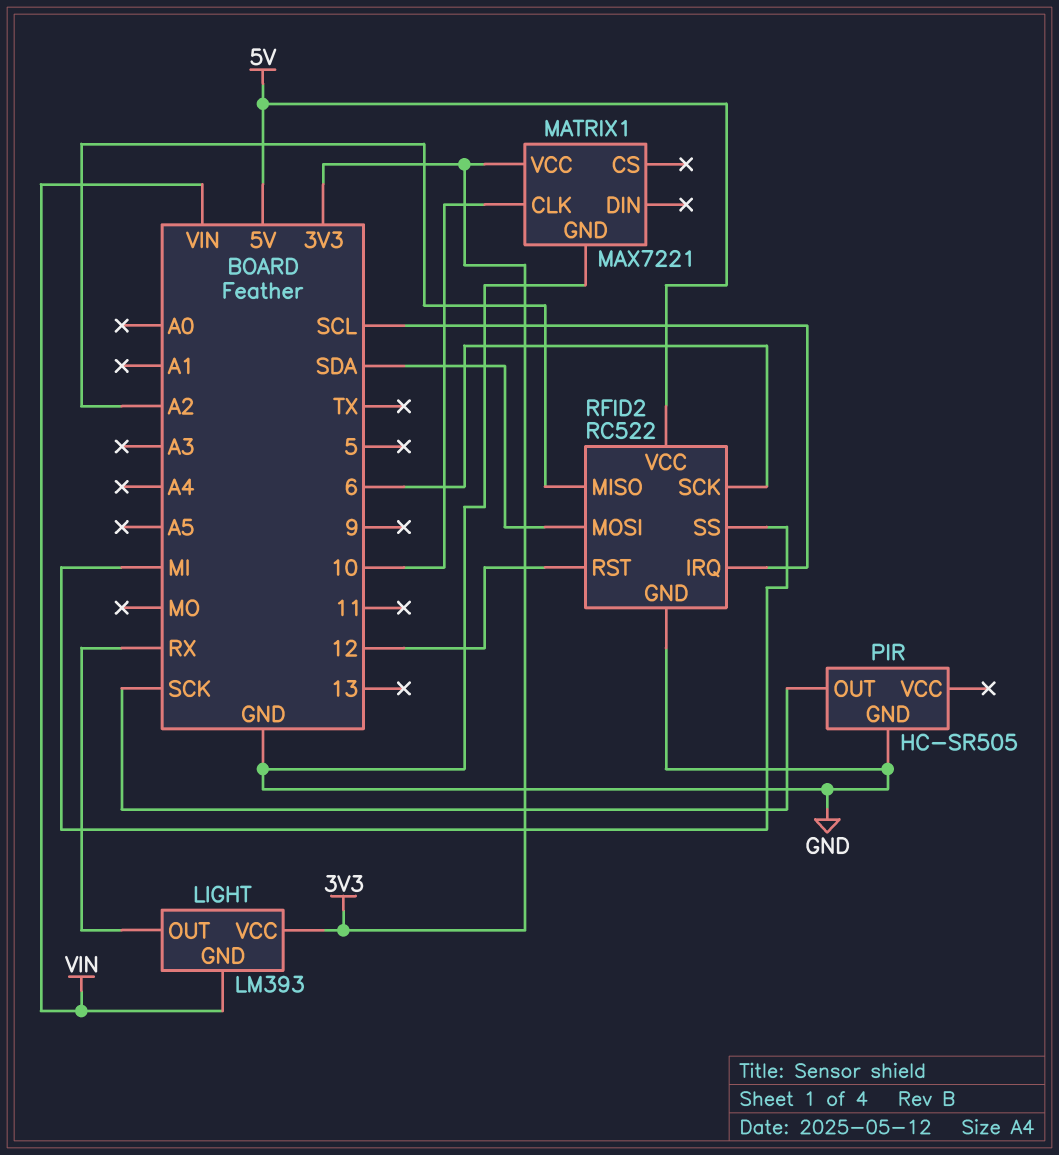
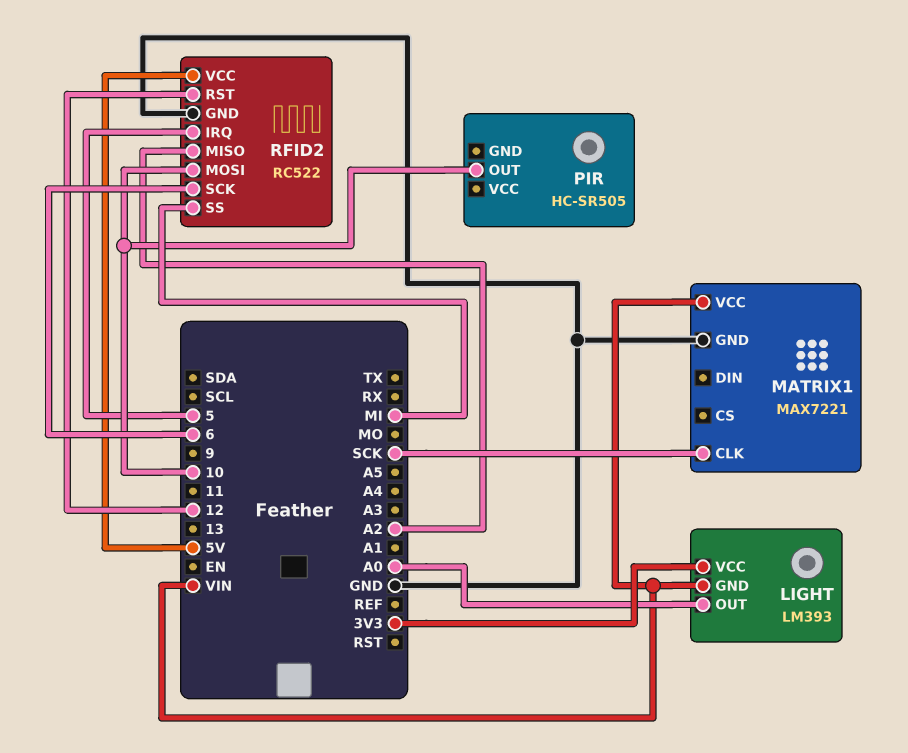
LIGHT pin OUT: RX -> A0
MATRIX1 pin CLK: 10 -> SCK
MATRIX1 pin VCC: 3V3 -> VIN
PIR pin GND: GND -> none
PIR pin OUT: SCK -> 10
RFID2 pin IRQ: SCL -> 5
RFID2 pin MOSI: SDA -> 10

